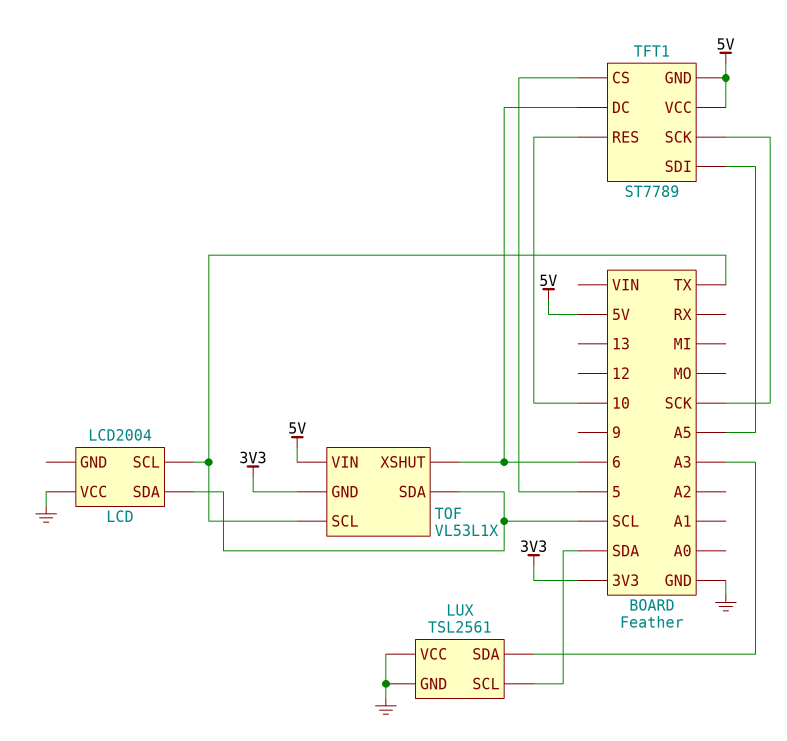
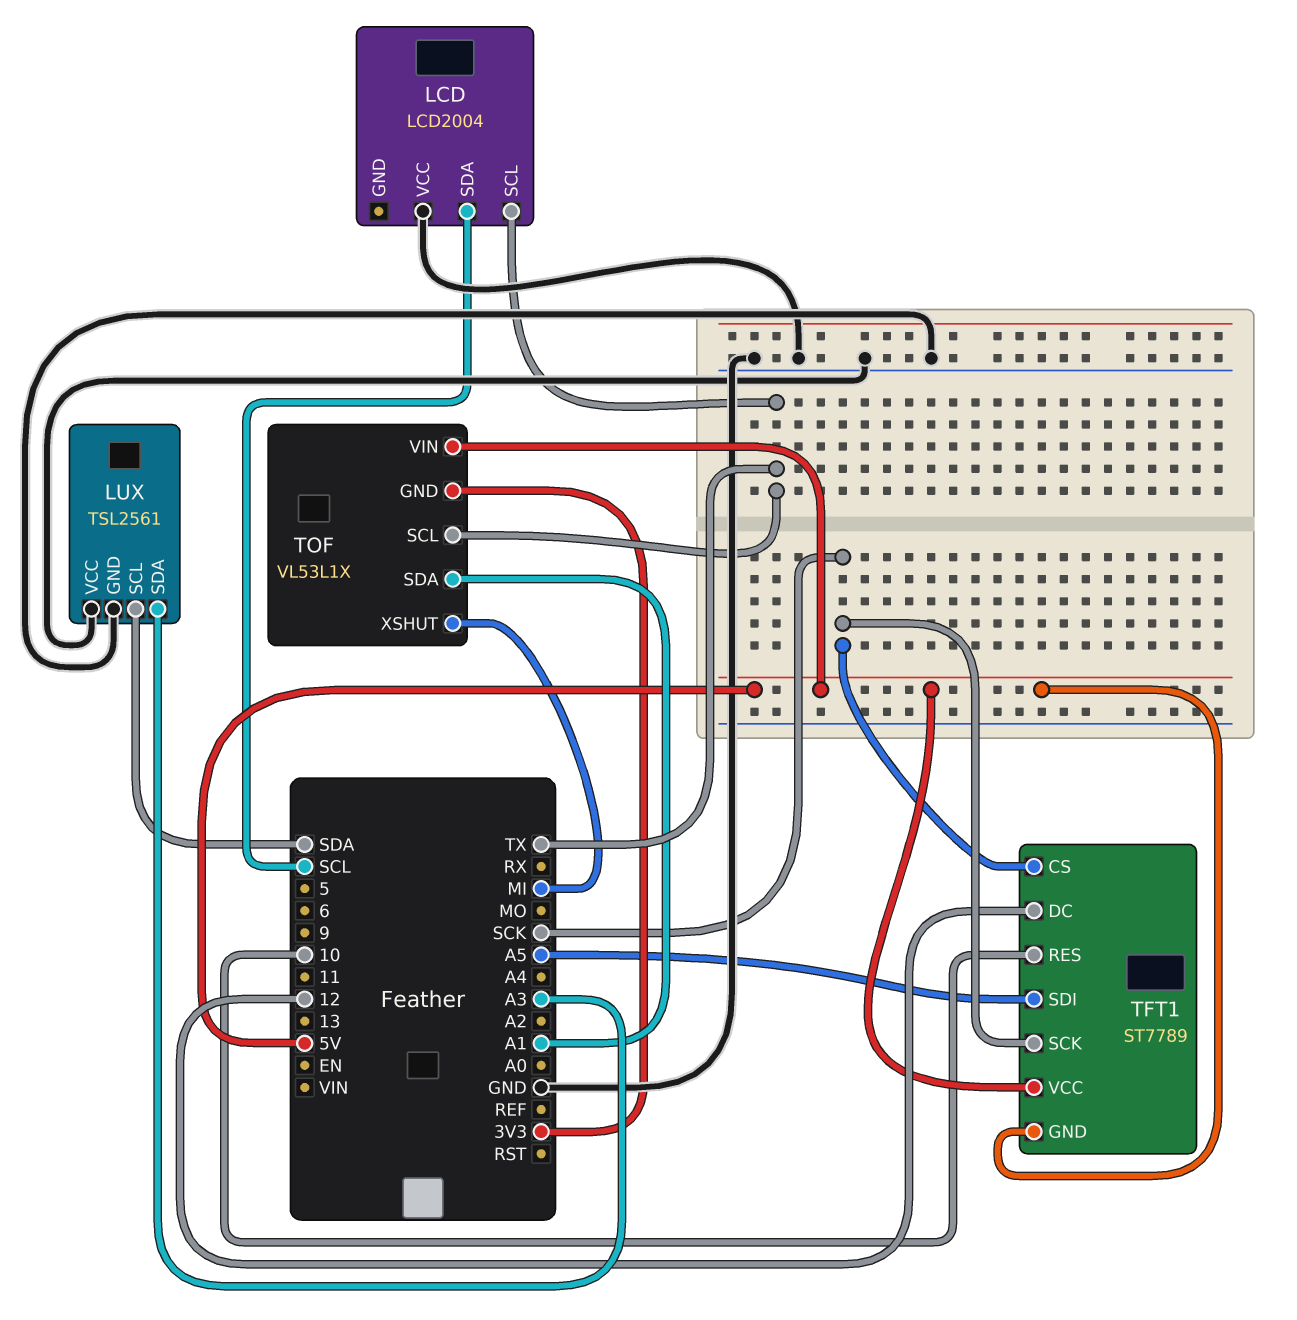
TFT1 pin CS: 5 -> SCK
TFT1 pin DC: 6 -> 12
TOF pin SDA: SCL -> A1
TOF pin XSHUT: 6 -> MI

